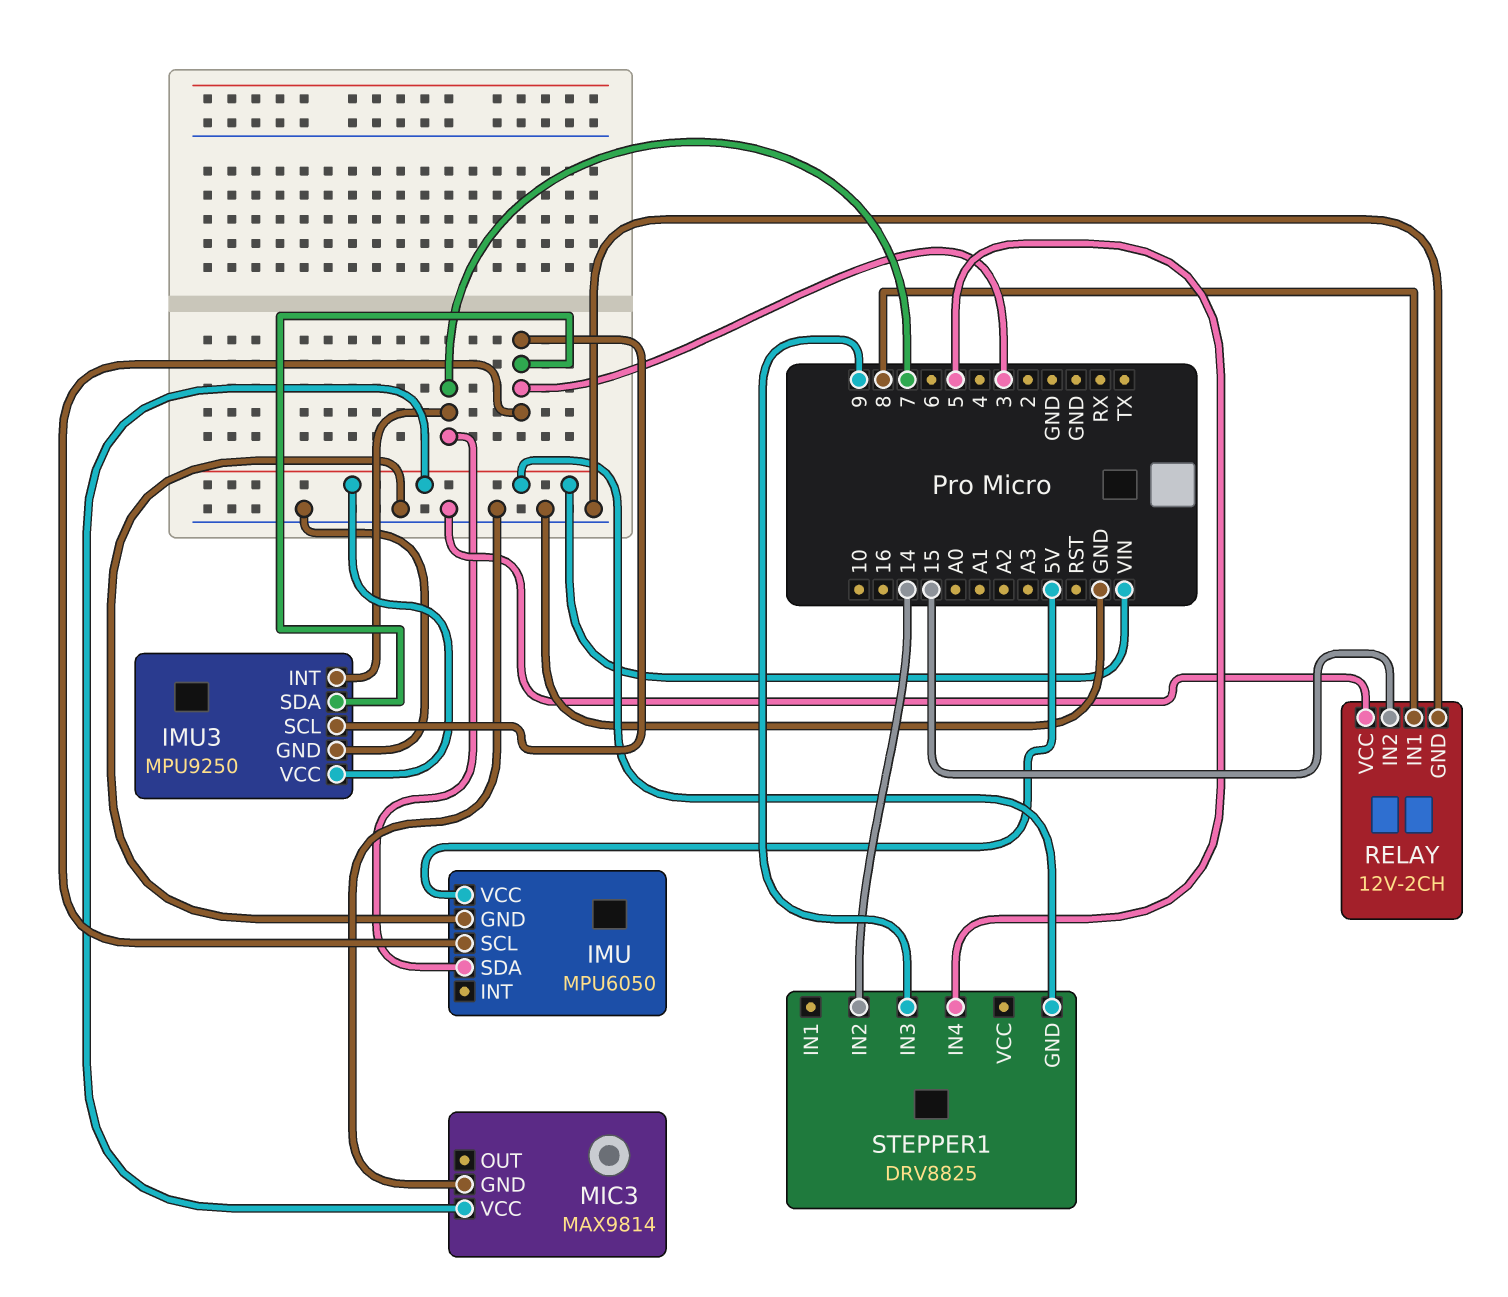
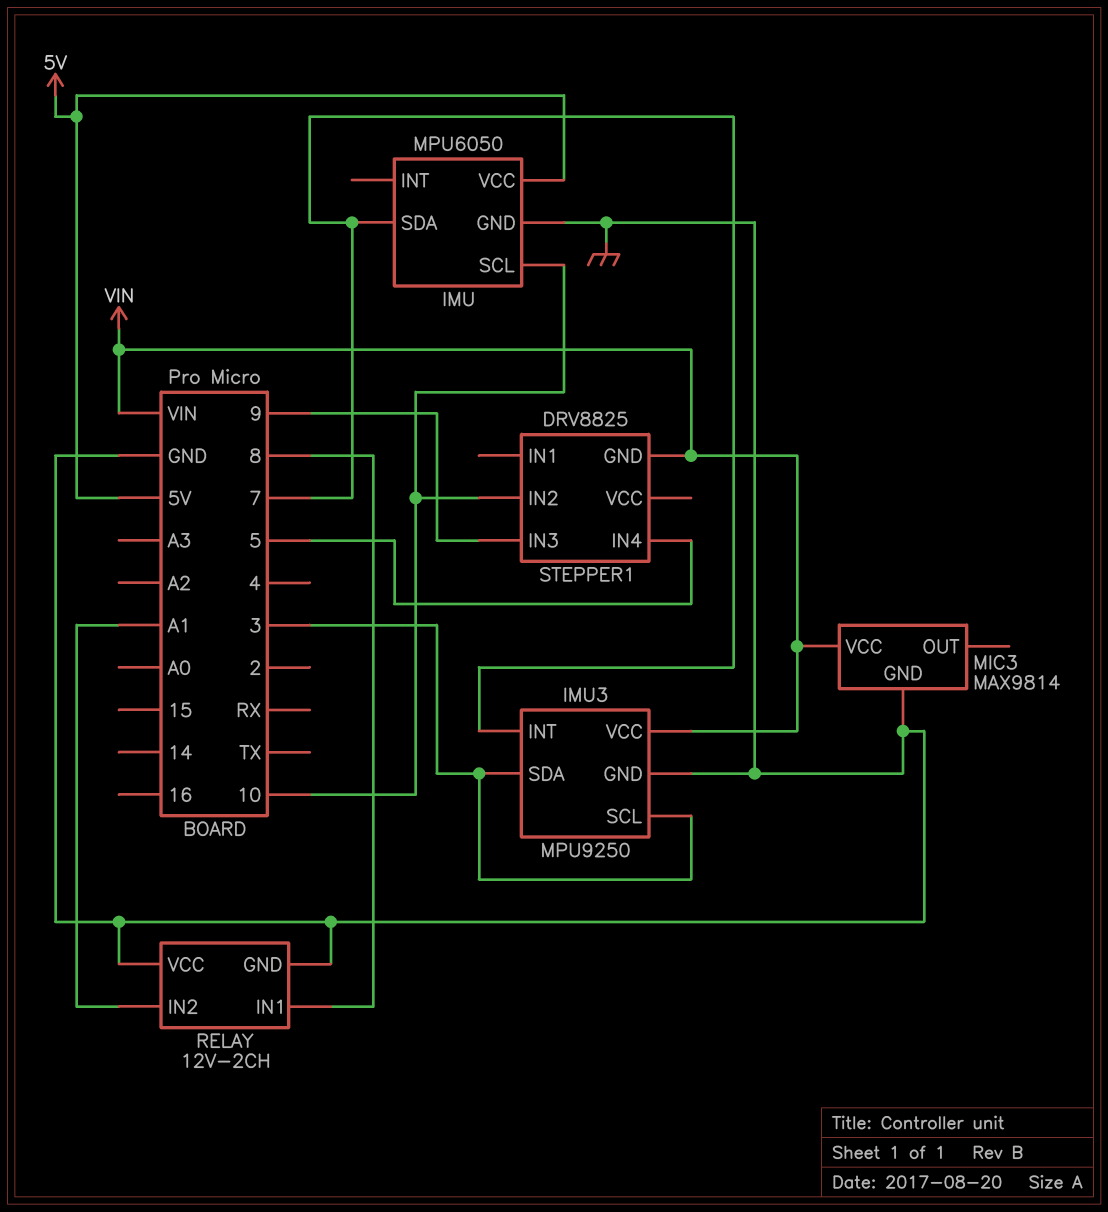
IMU pin SCL: 3 -> 10
RELAY pin IN2: 15 -> A1
STEPPER1 pin IN2: 14 -> 10

